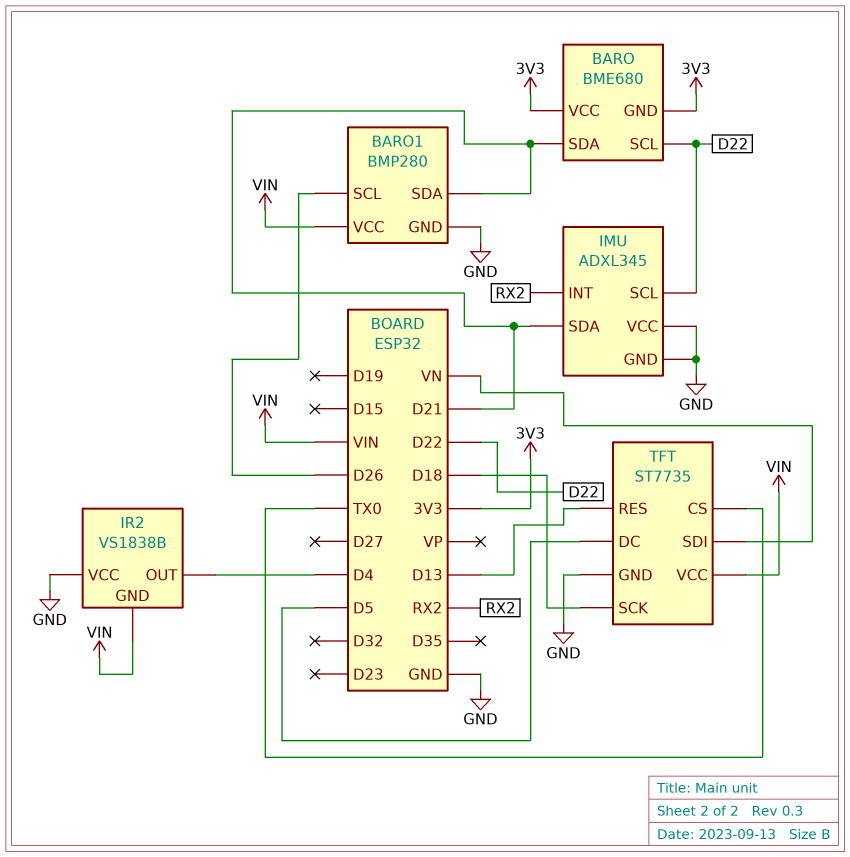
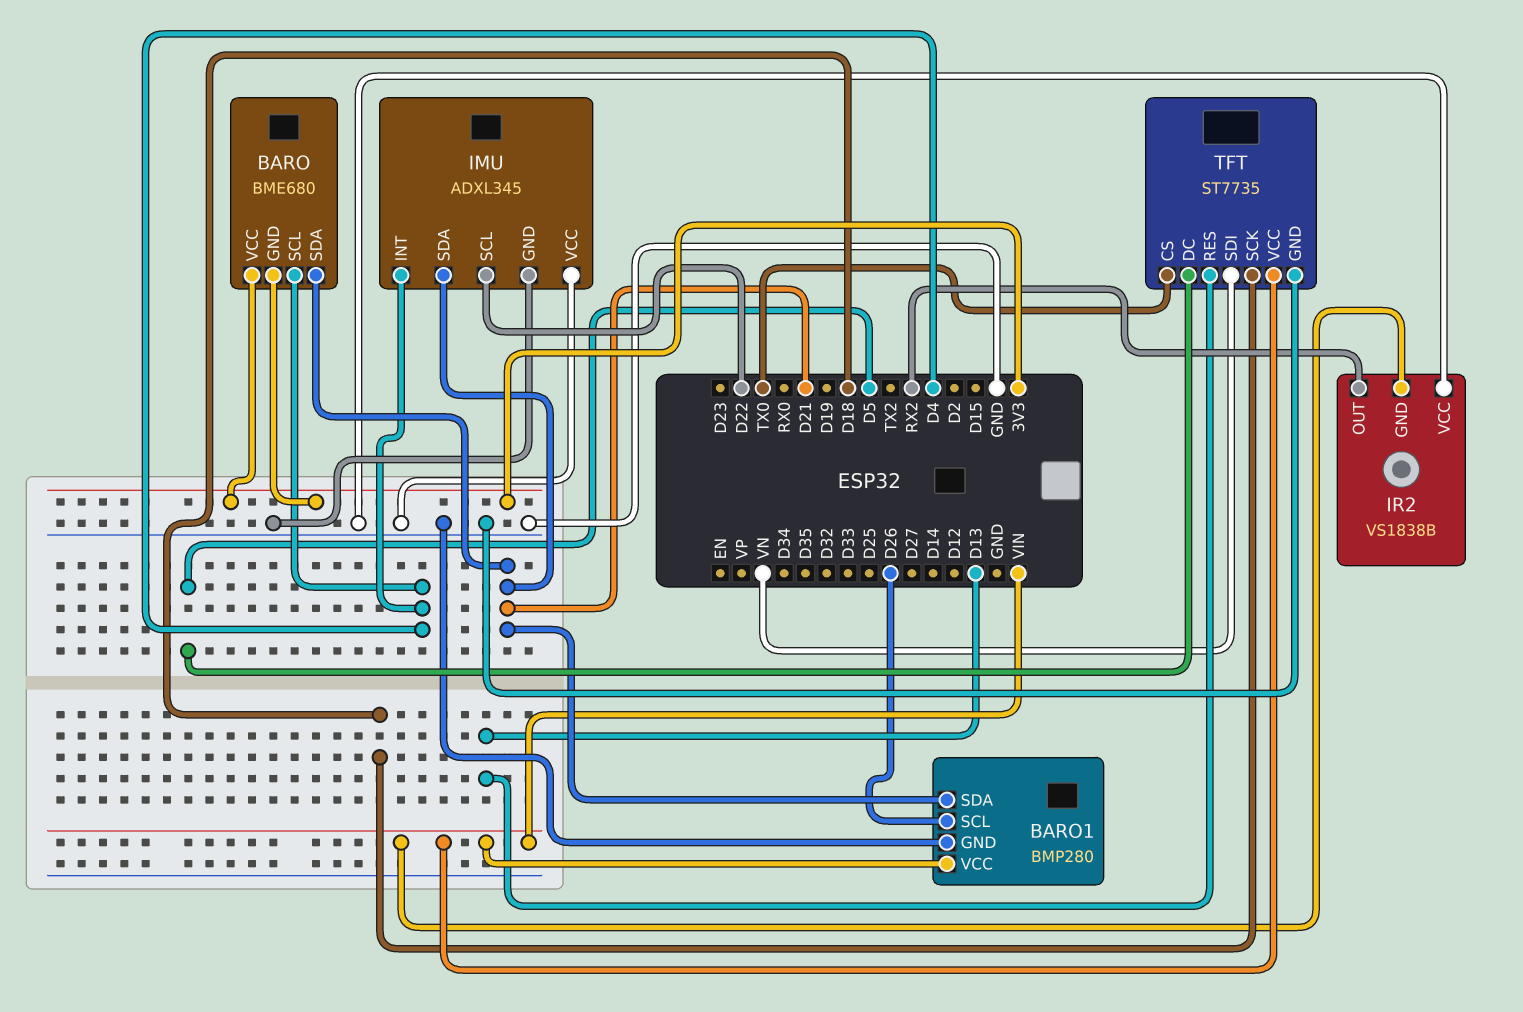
BARO pin SCL: D22 -> D4
IMU pin INT: RX2 -> D4
IR2 pin OUT: D4 -> RX2

